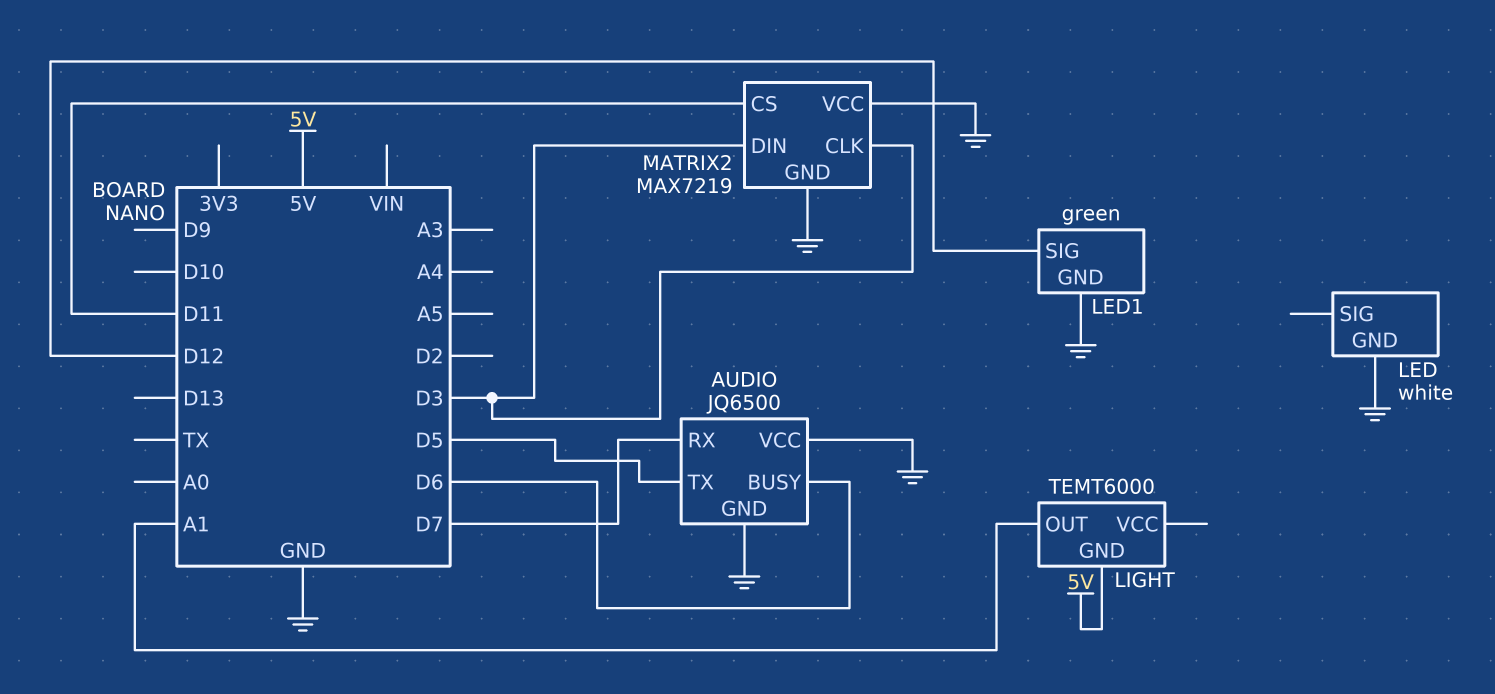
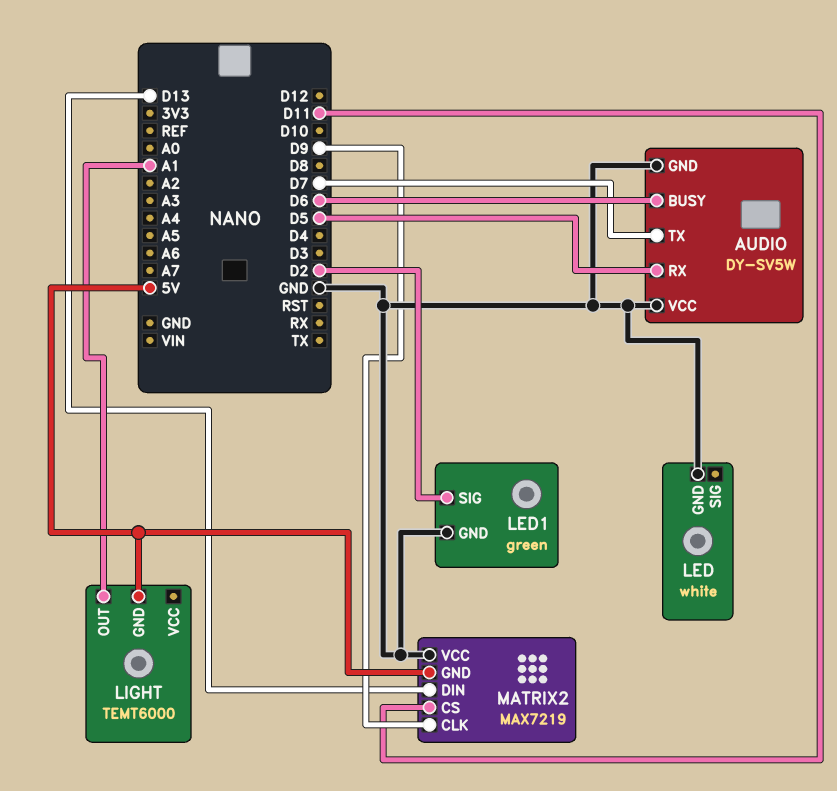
AUDIO: JQ6500 -> DY-SV5W
AUDIO pin RX: D7 -> D5
AUDIO pin TX: D5 -> D7
LED1 pin SIG: D12 -> D2
MATRIX2 pin CLK: D3 -> D9
MATRIX2 pin DIN: D3 -> D13
MATRIX2 pin GND: GND -> 5V

